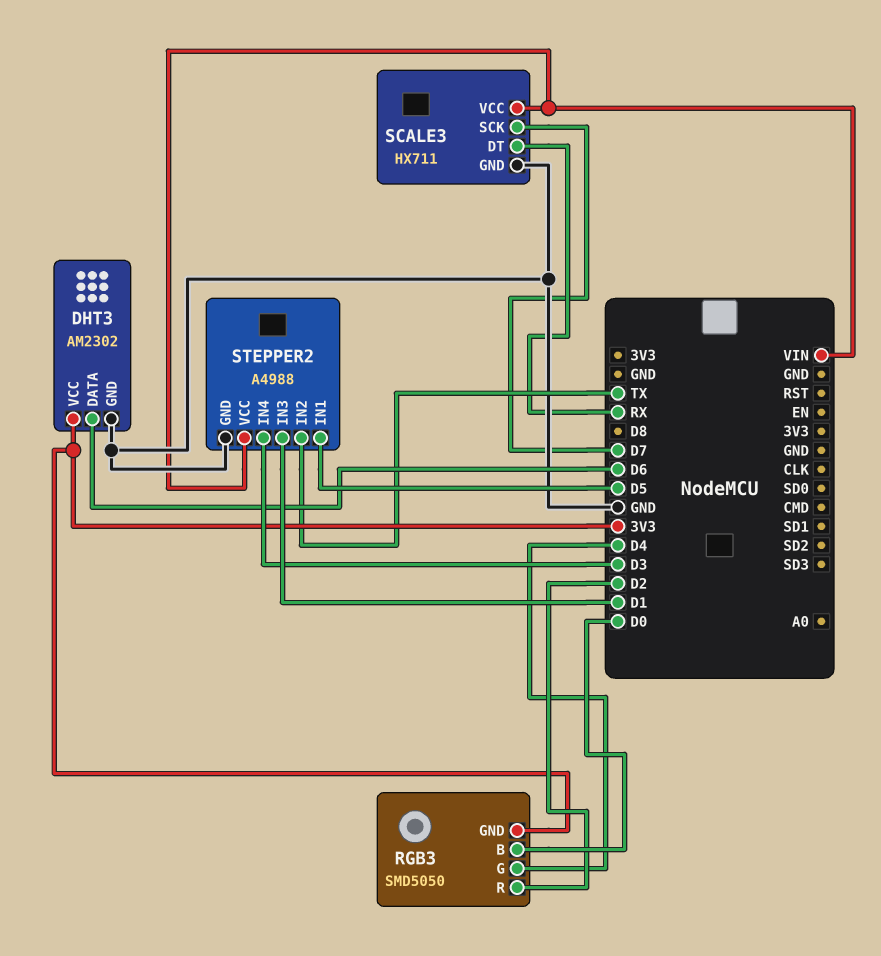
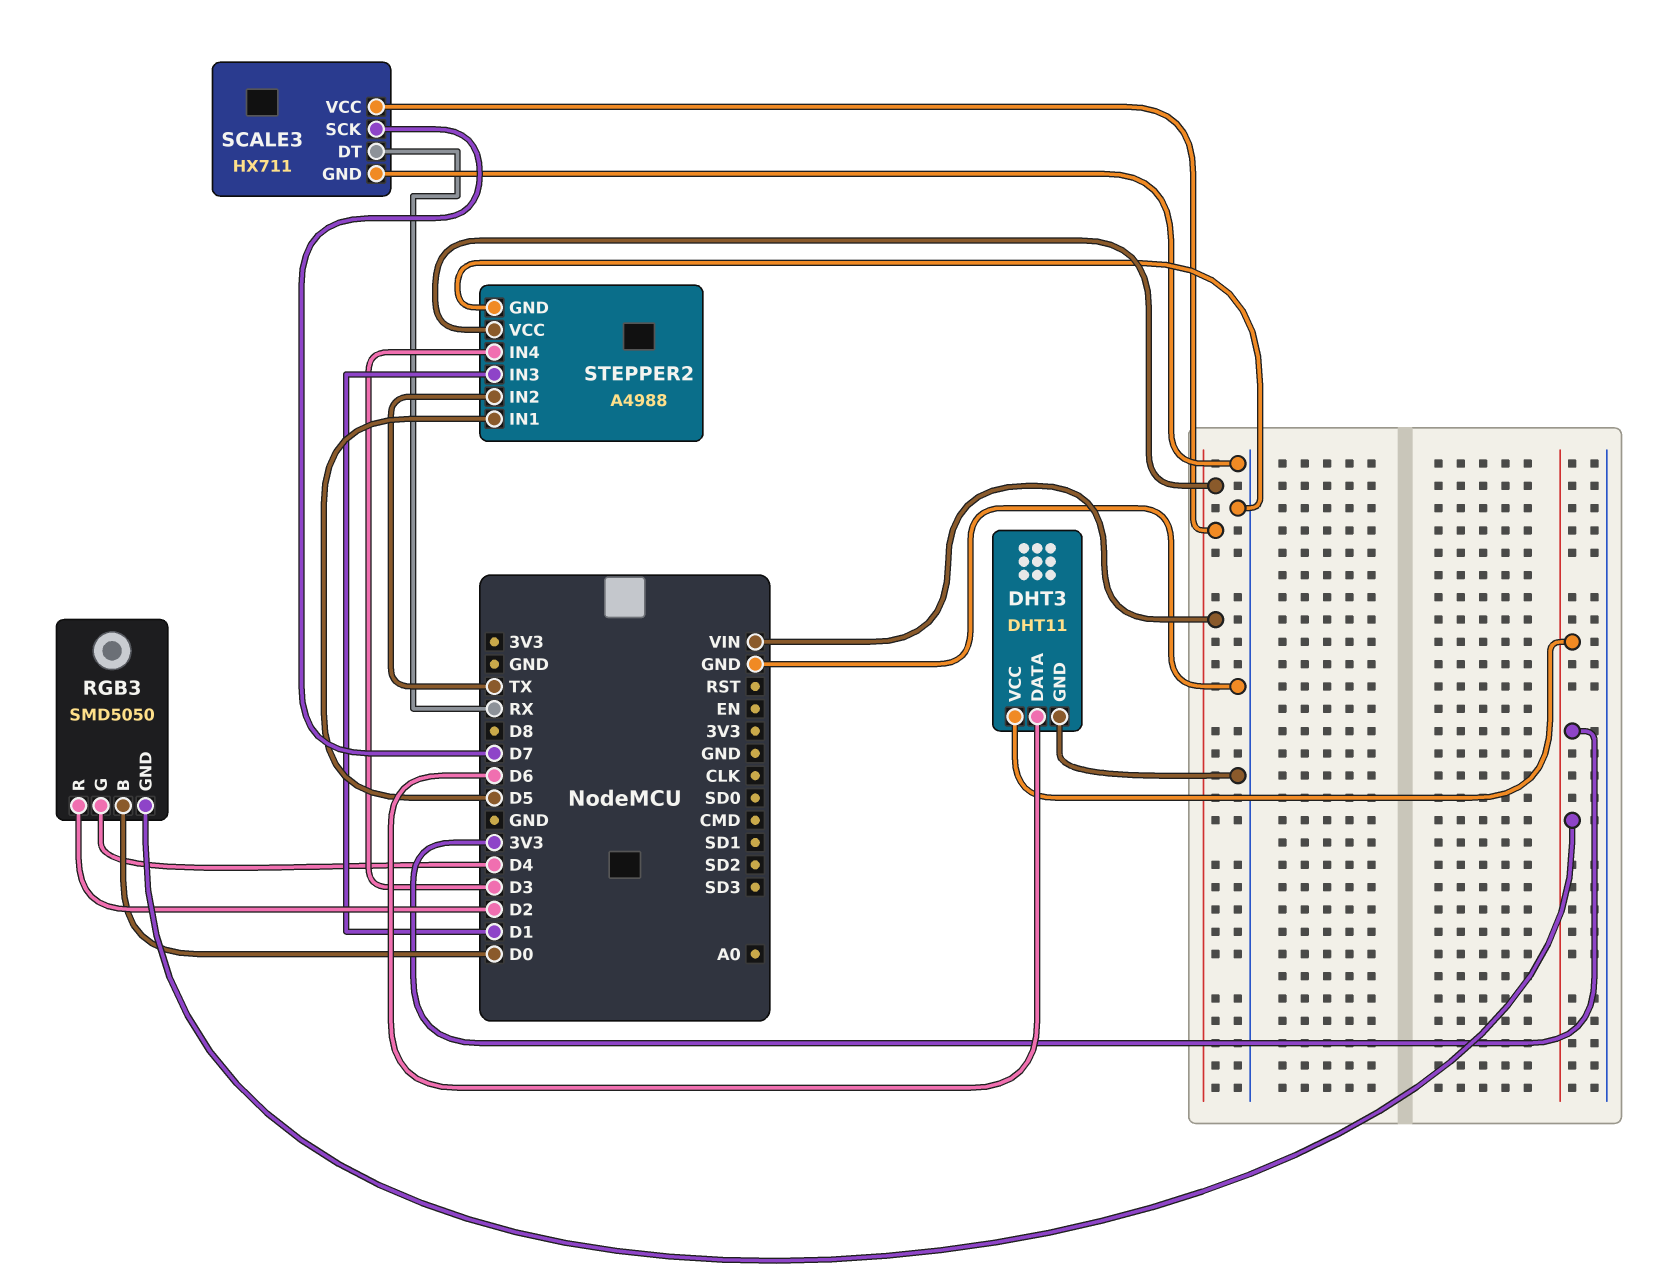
DHT3: AM2302 -> DHT11

